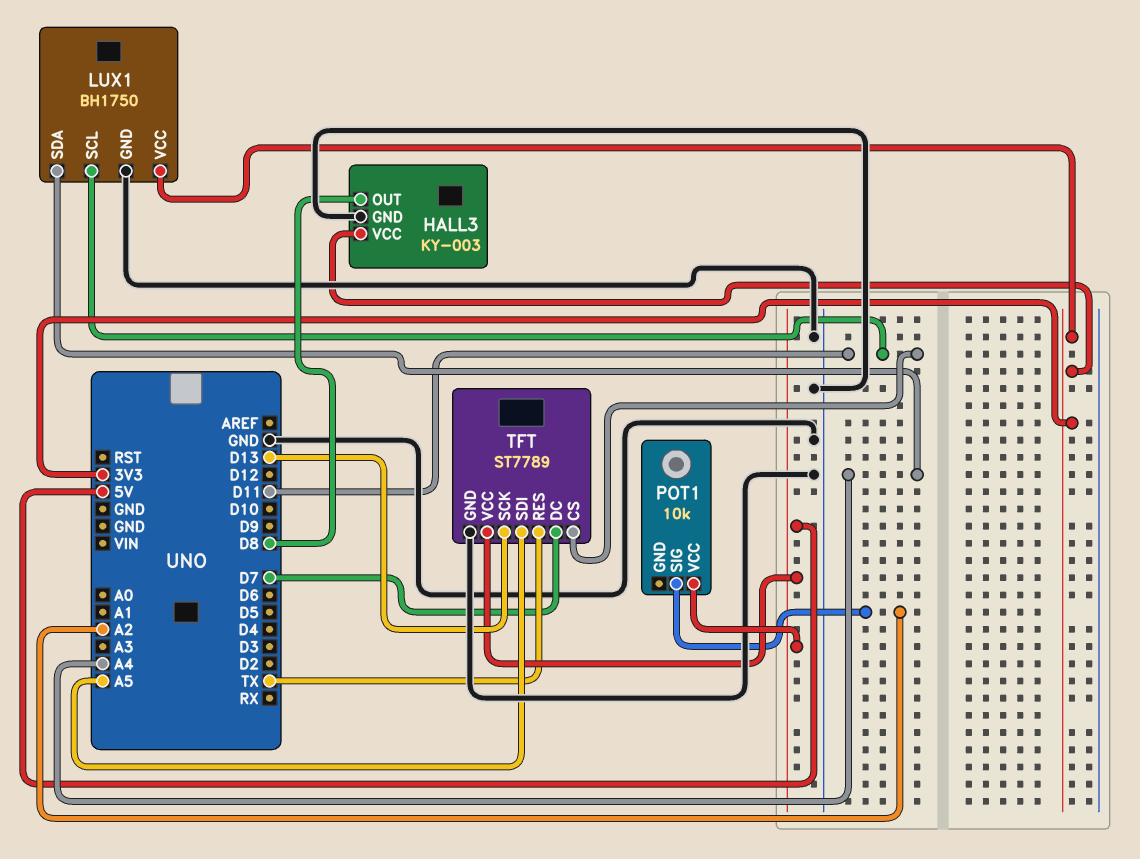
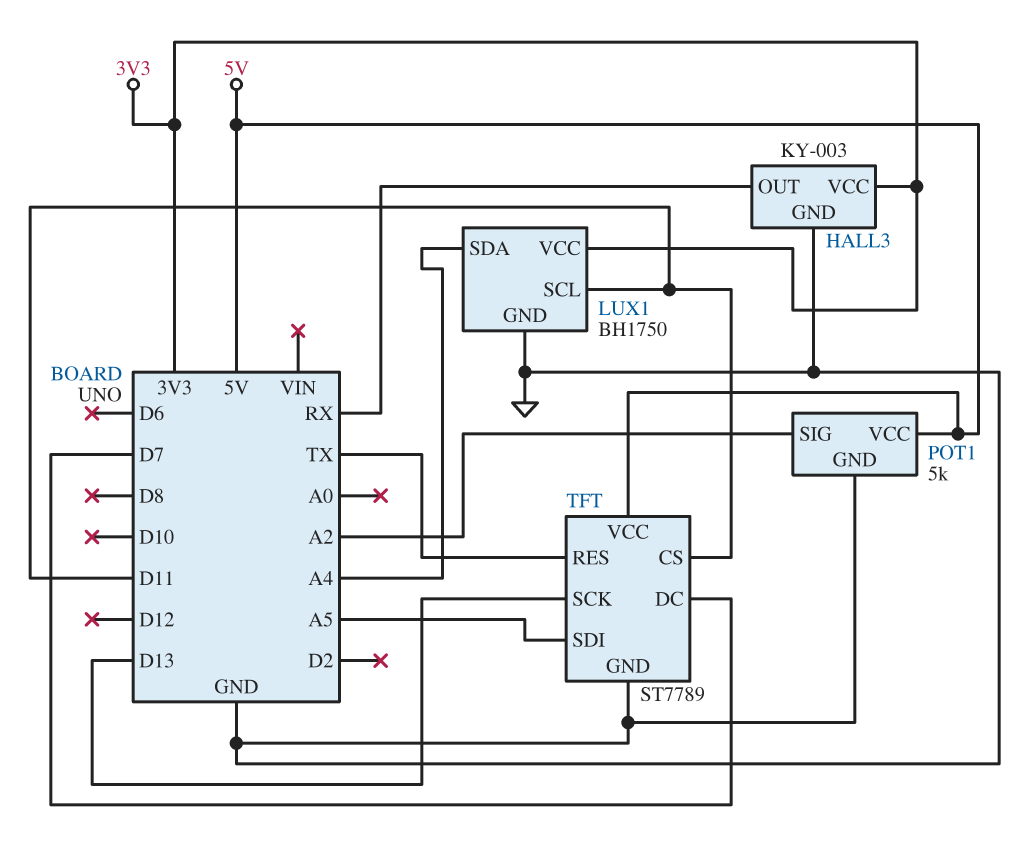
HALL3 pin OUT: D8 -> RX
POT1: 10k -> 5k
POT1 pin GND: none -> GND

